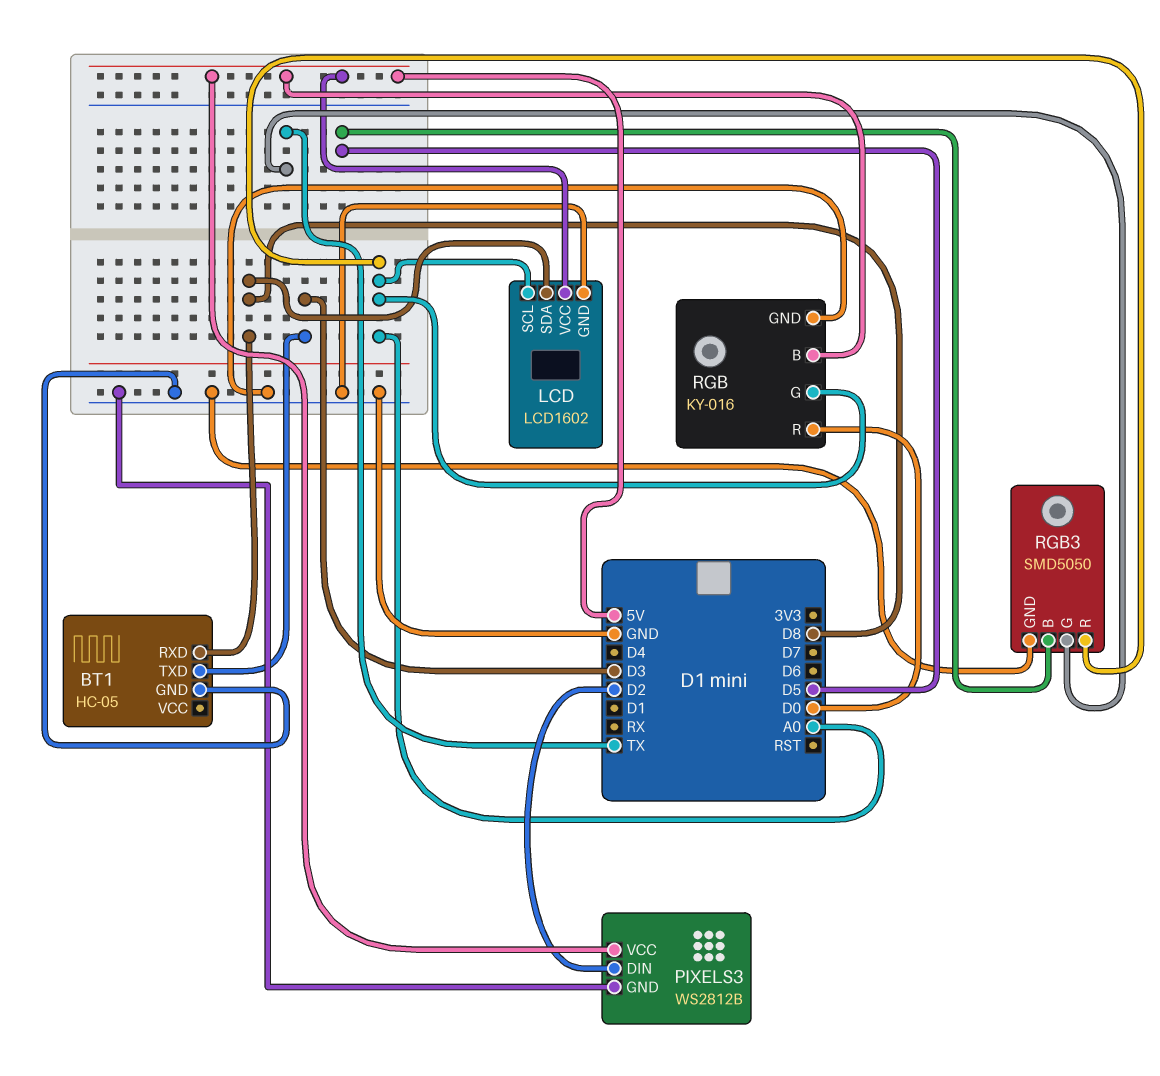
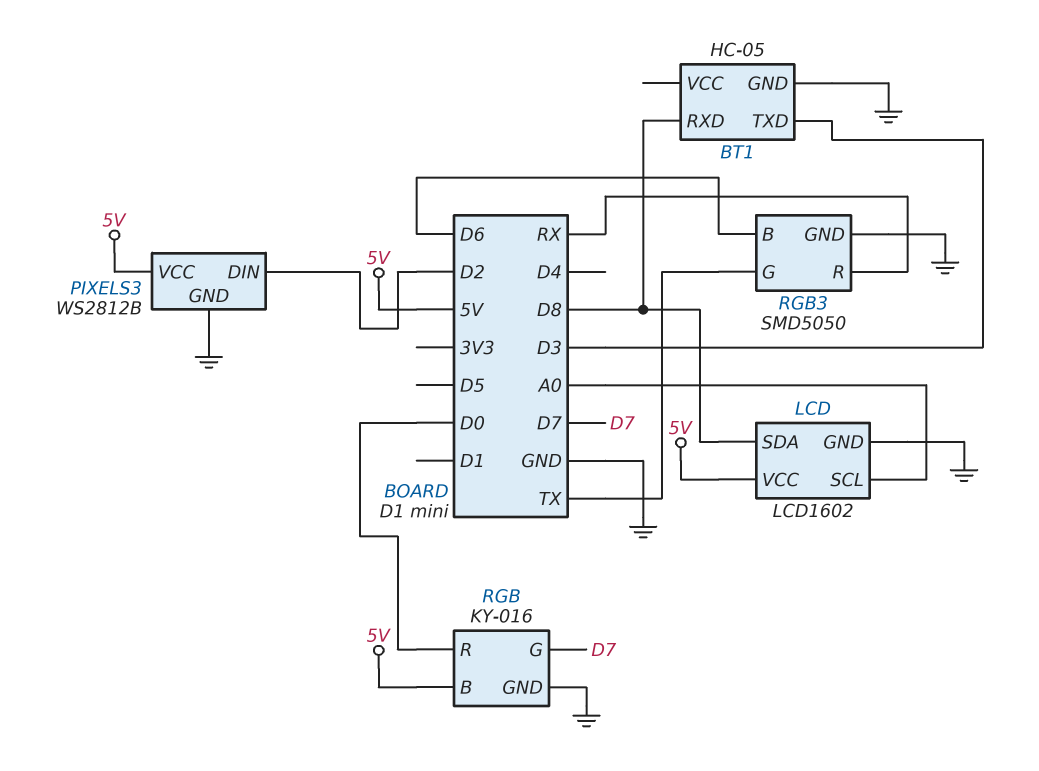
RGB pin G: A0 -> D7
RGB3 pin B: D5 -> D6
RGB3 pin R: A0 -> RX

